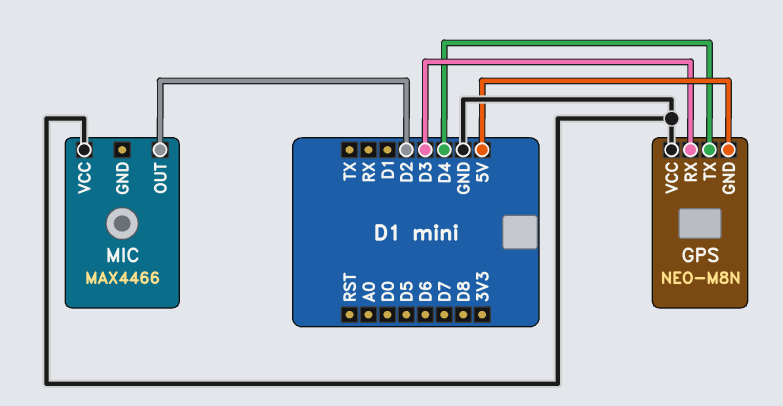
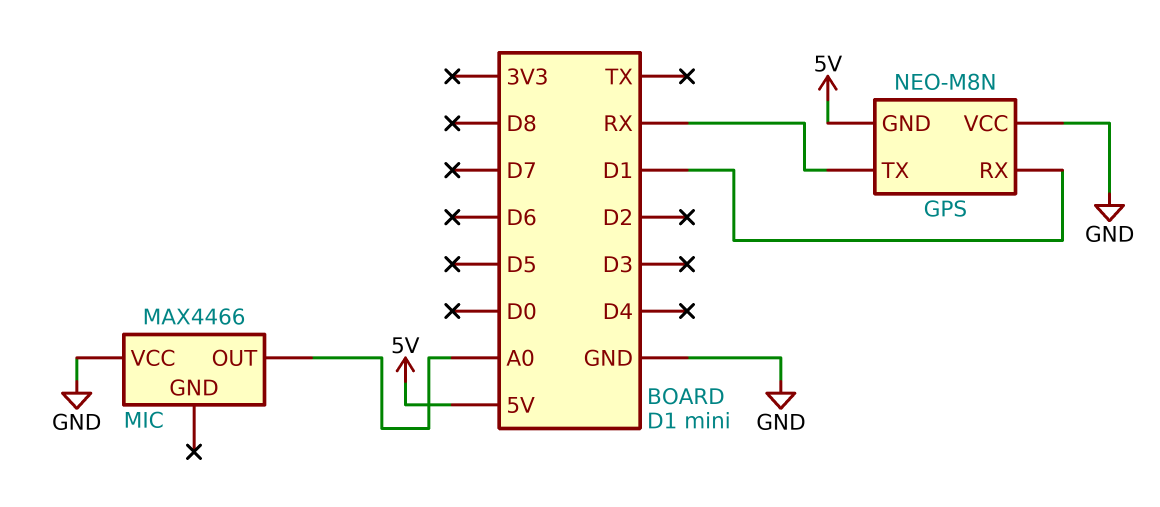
GPS pin RX: D3 -> D1
GPS pin TX: D4 -> RX
MIC pin OUT: D2 -> A0

